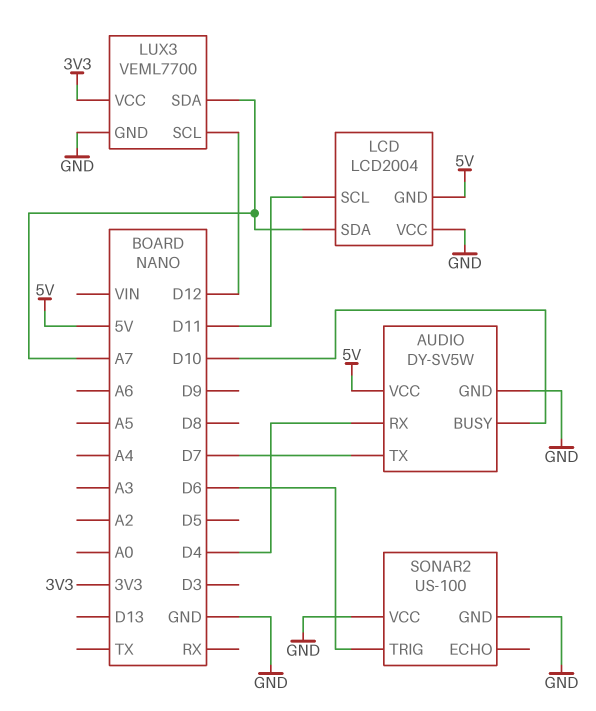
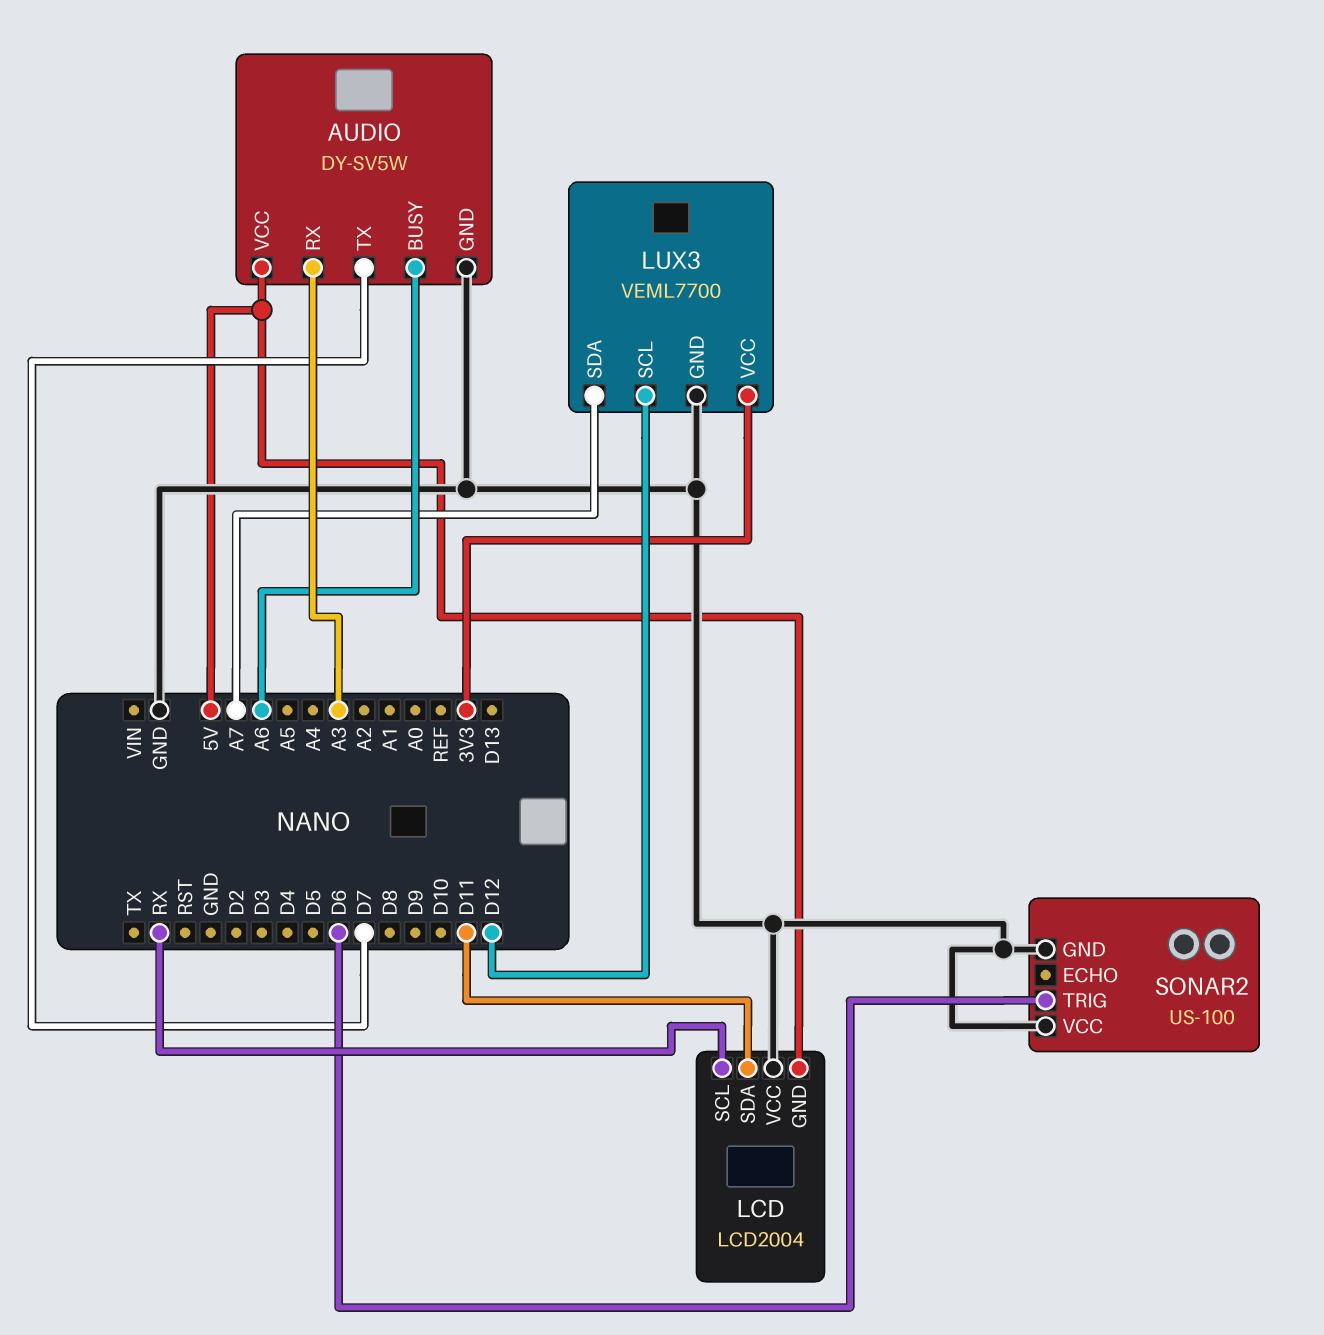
AUDIO pin BUSY: D10 -> A6
AUDIO pin RX: D4 -> A3
LCD pin SCL: D11 -> RX
LCD pin SDA: A7 -> D11

